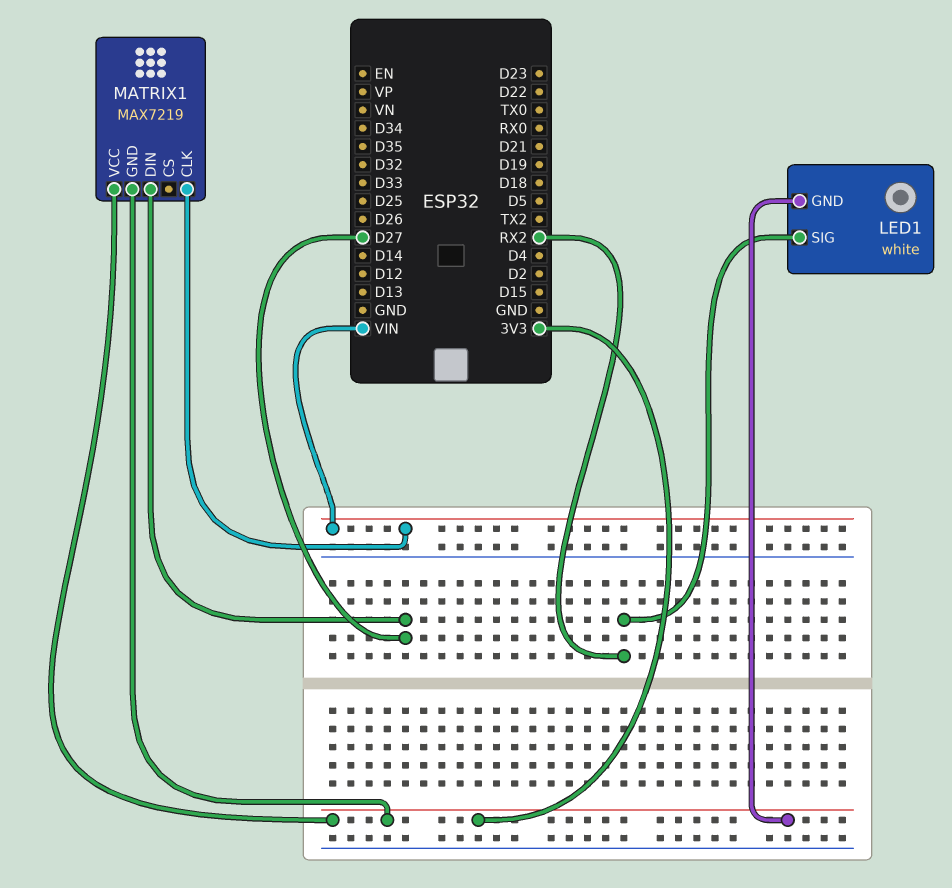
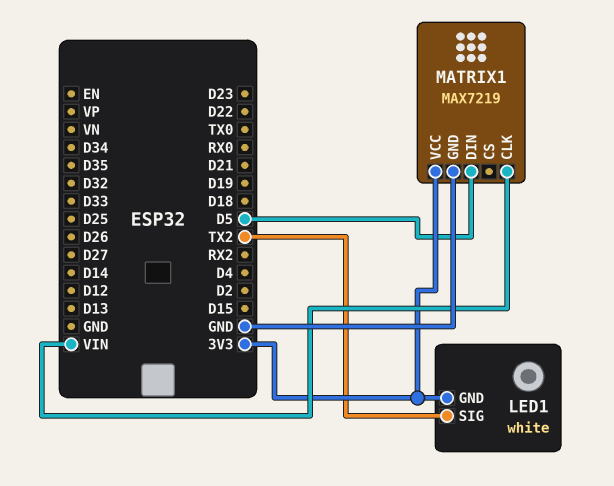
LED1 pin SIG: RX2 -> TX2
MATRIX1 pin DIN: D27 -> D5
MATRIX1 pin GND: 3V3 -> GND

